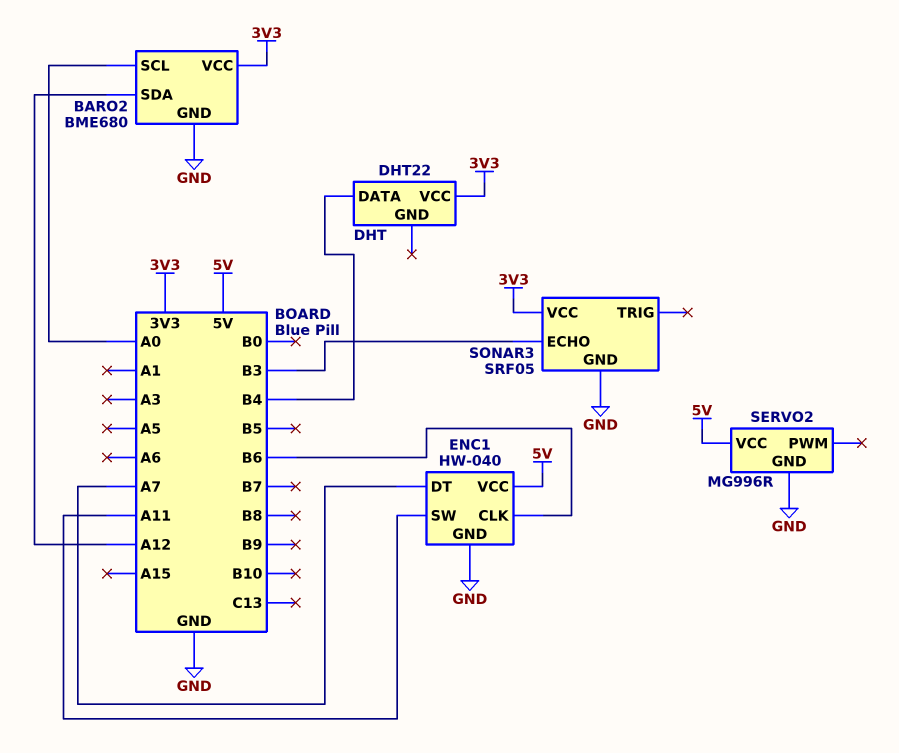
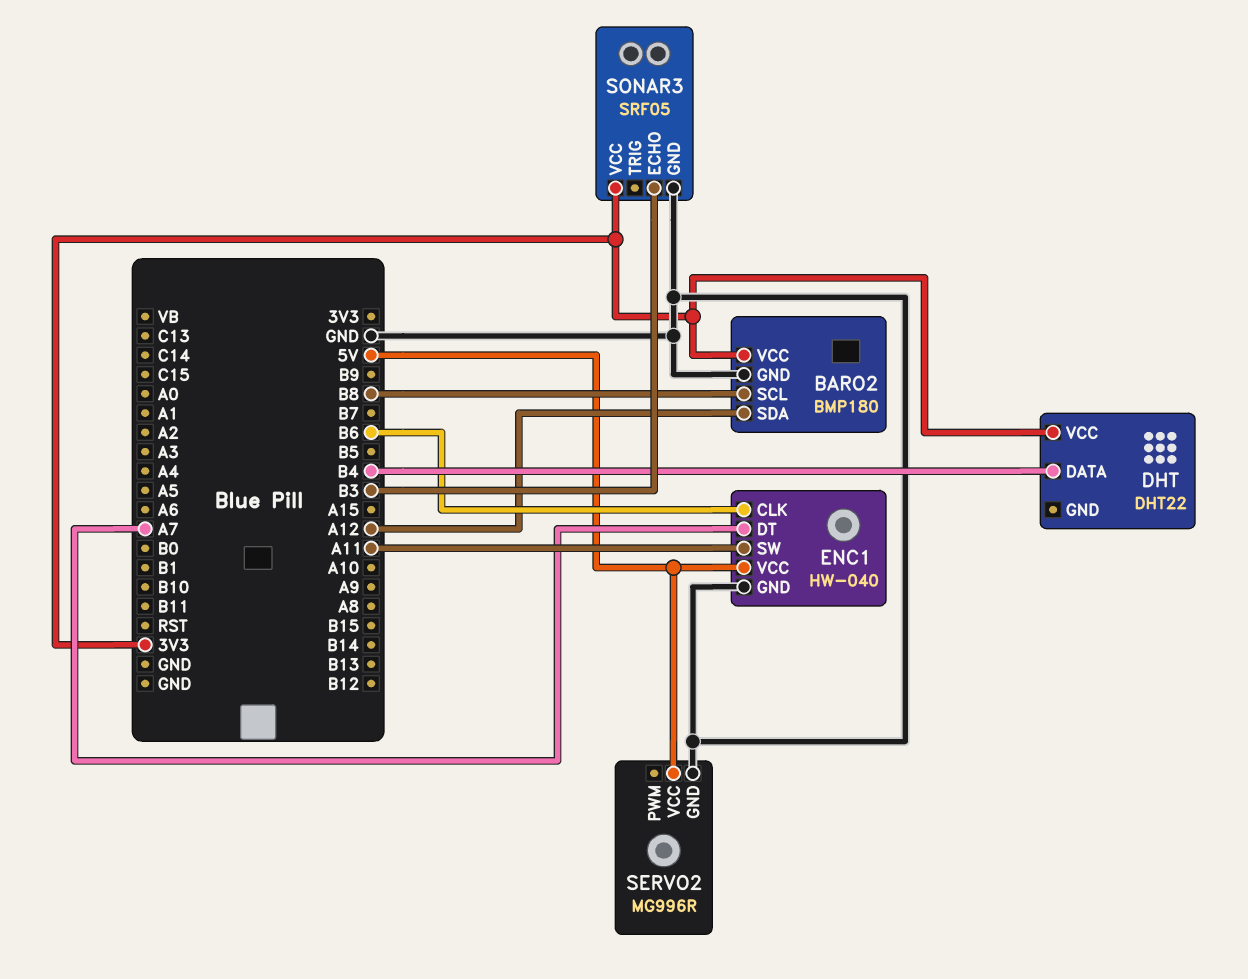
BARO2: BME680 -> BMP180
BARO2 pin SCL: A0 -> B8

